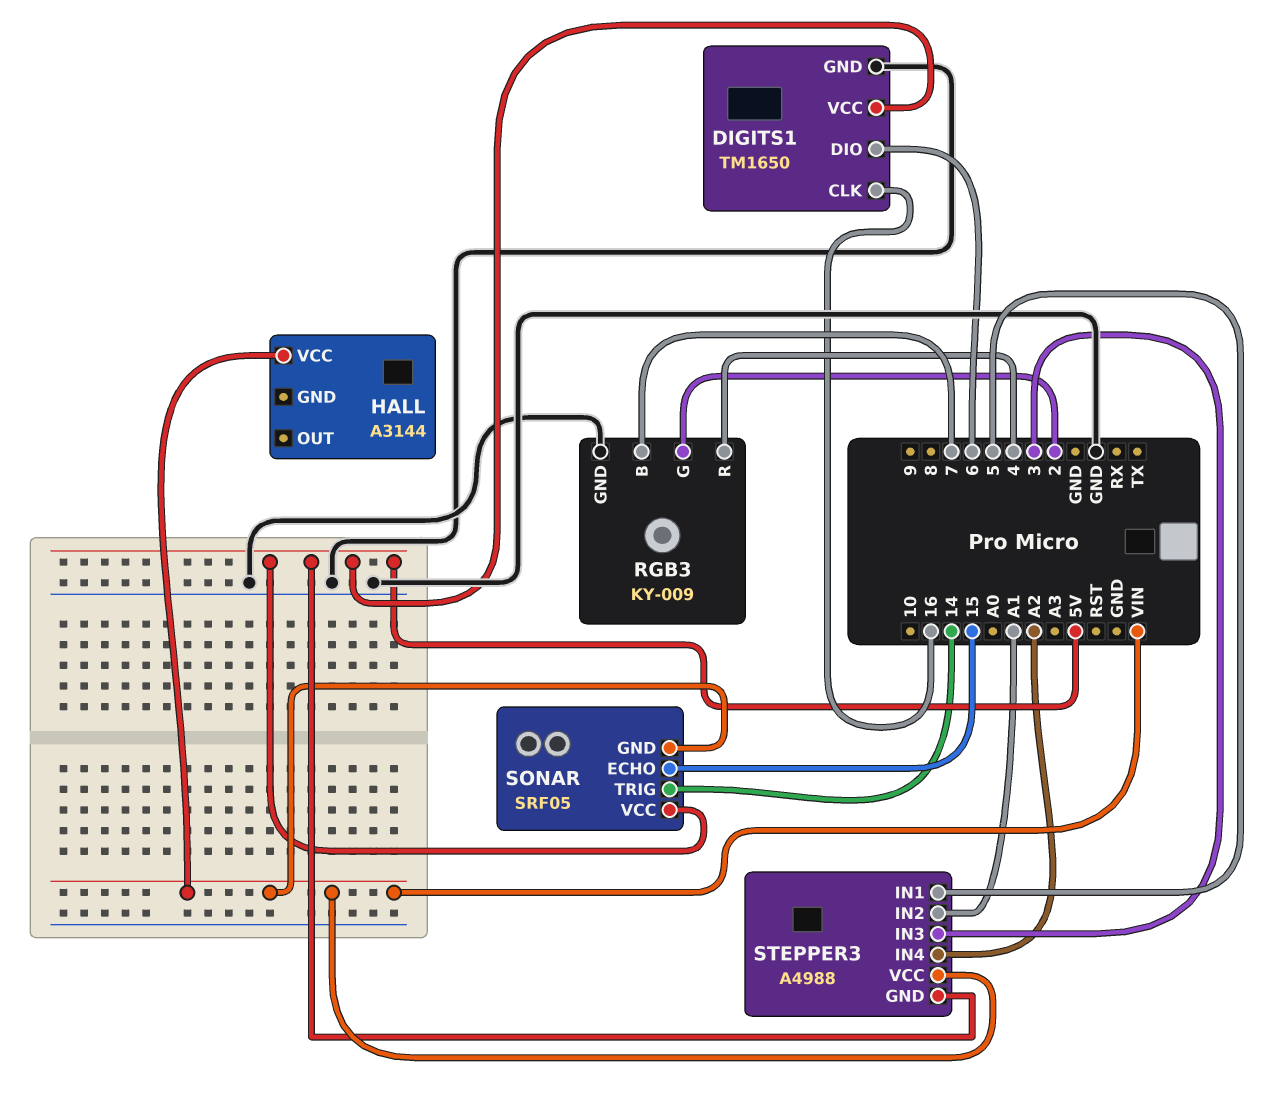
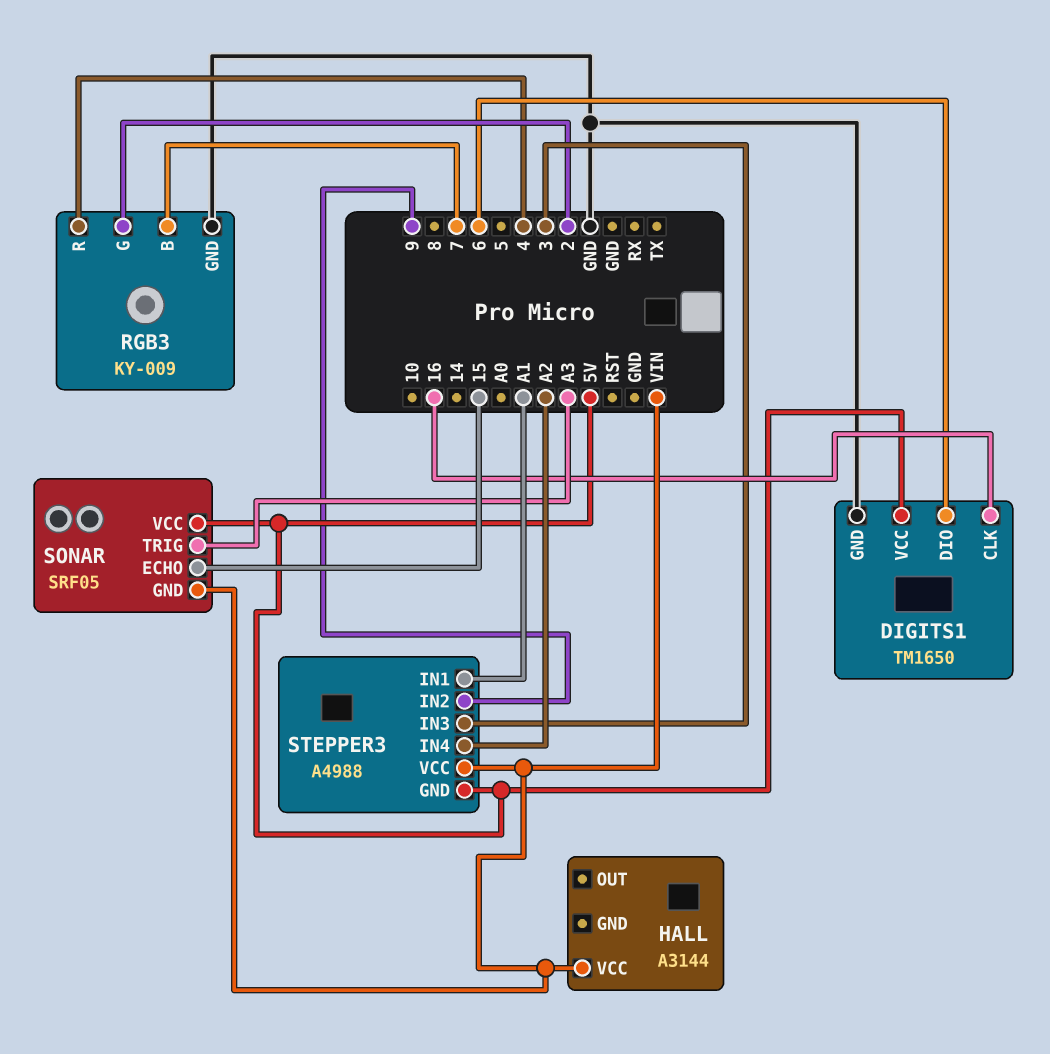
SONAR pin TRIG: 14 -> A3
STEPPER3 pin IN1: 5 -> A1
STEPPER3 pin IN2: A1 -> 9

